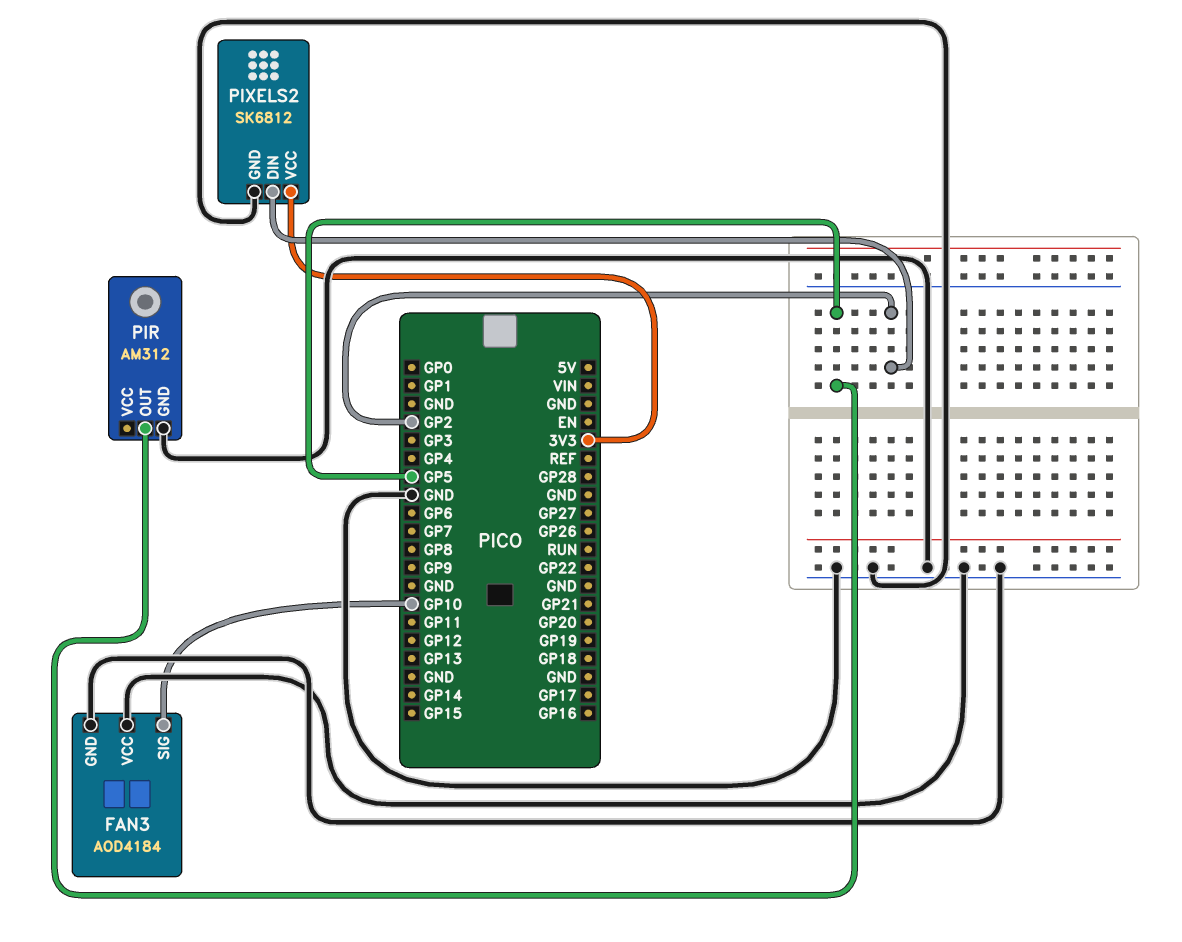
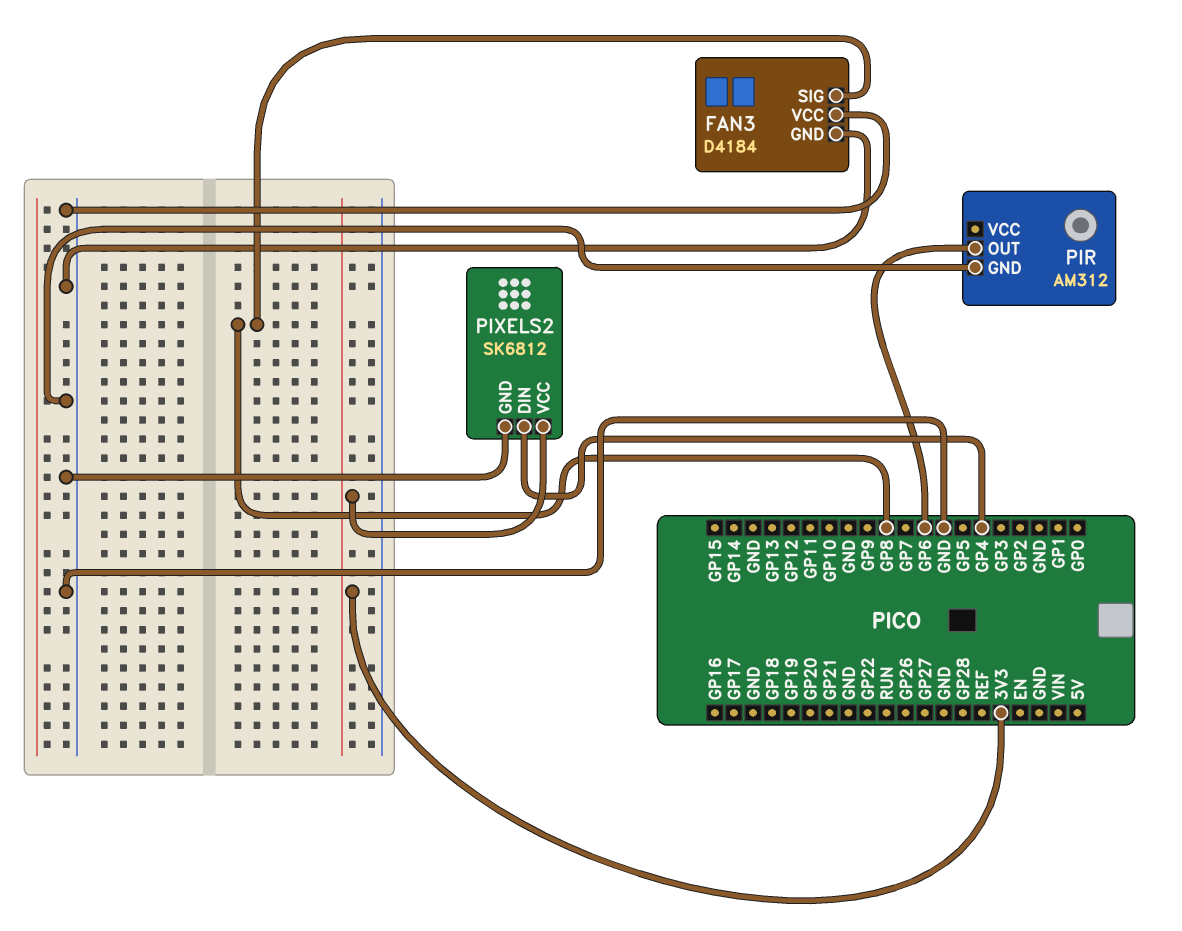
FAN3: AOD4184 -> D4184
FAN3 pin SIG: GP10 -> GP8
PIR pin OUT: GP5 -> GP6
PIXELS2 pin DIN: GP2 -> GP4

